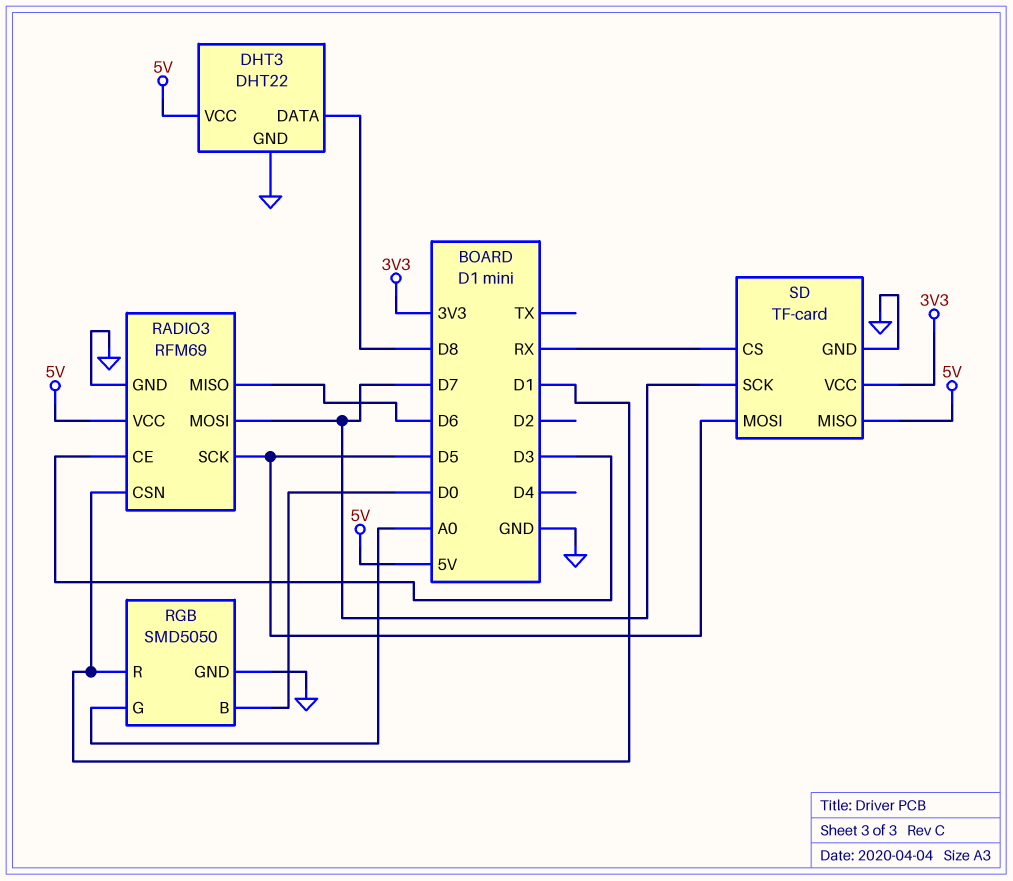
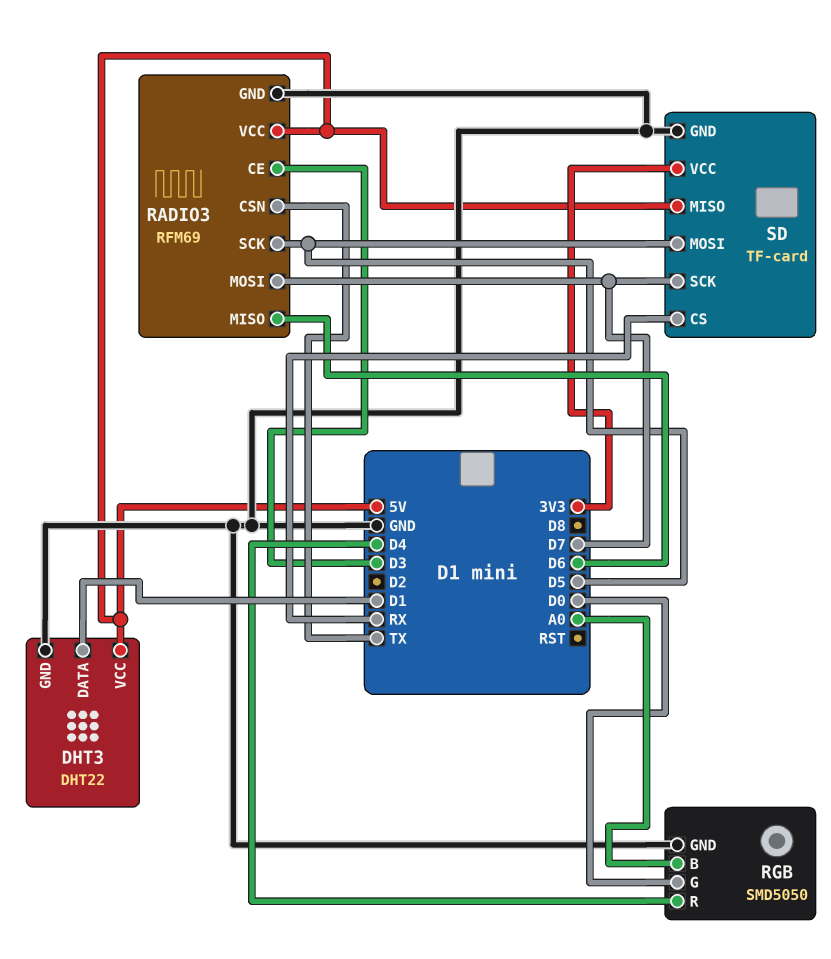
DHT3 pin DATA: D8 -> D1
RADIO3 pin CSN: D1 -> TX
RGB pin B: D0 -> A0
RGB pin G: A0 -> D0
RGB pin R: D1 -> D4

